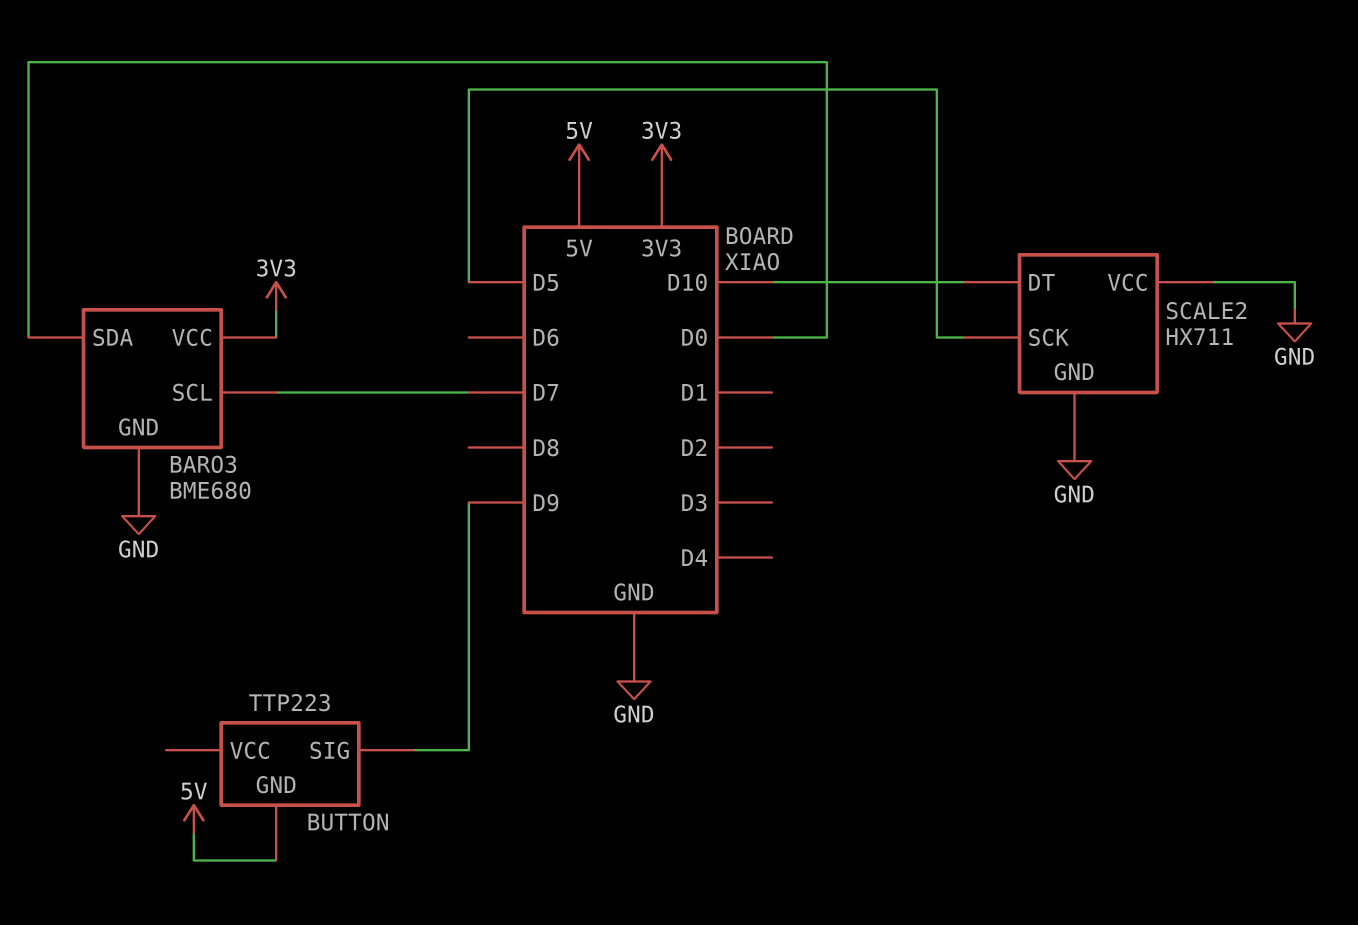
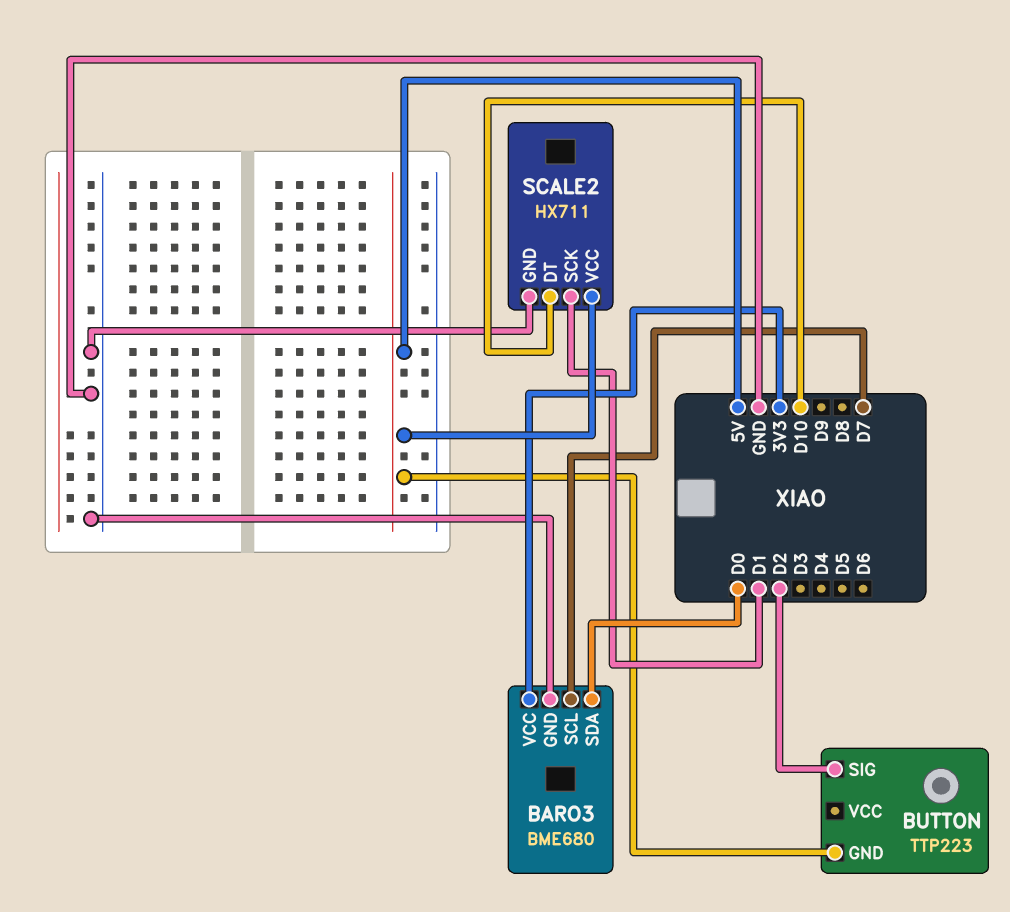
BUTTON pin SIG: D9 -> D2
SCALE2 pin SCK: D5 -> D1
SCALE2 pin VCC: GND -> 5V

